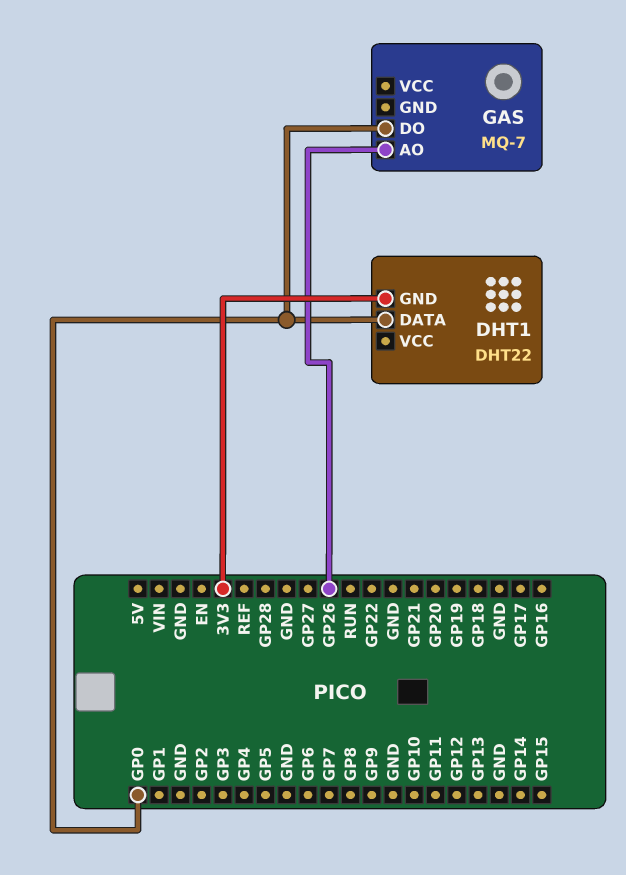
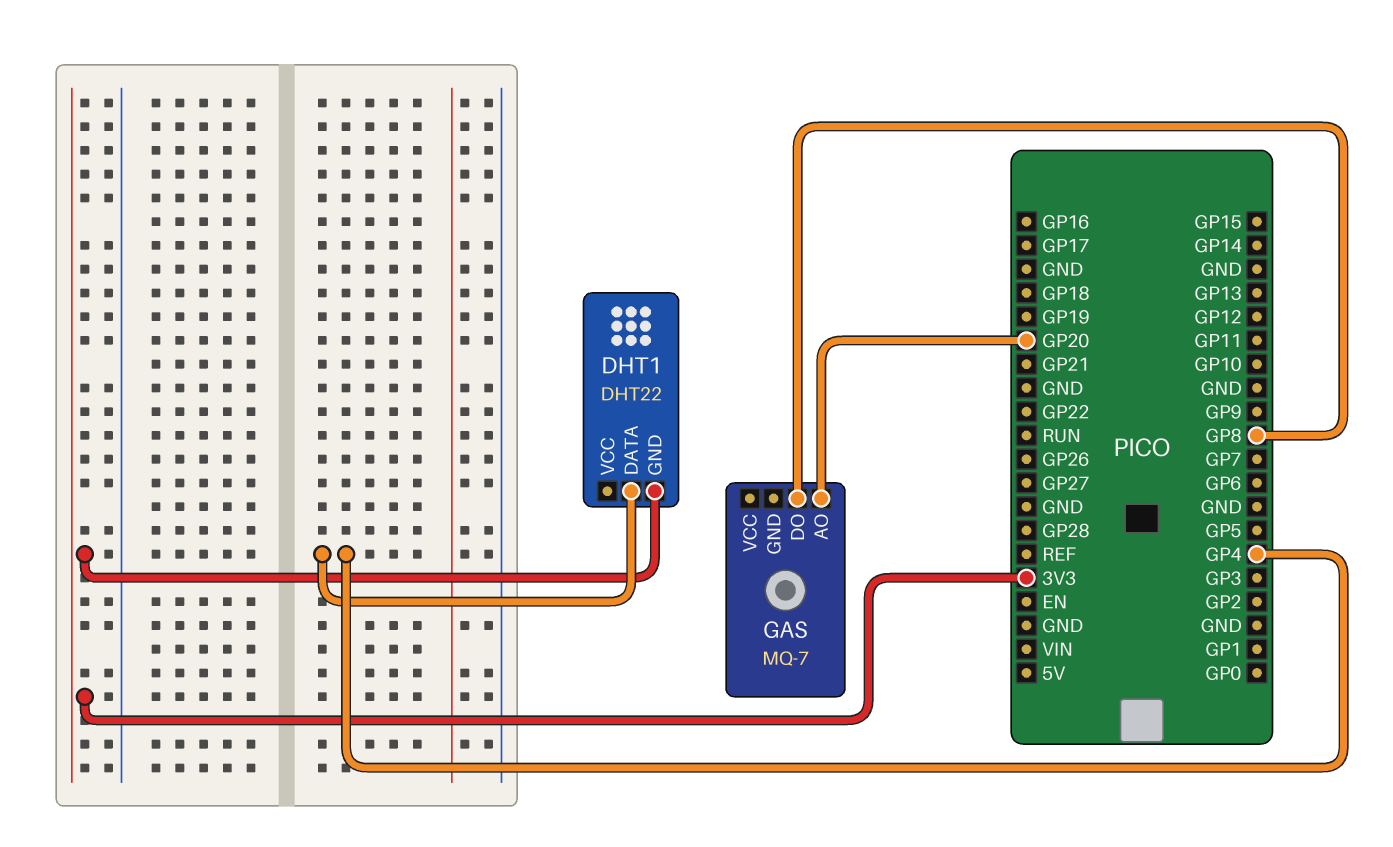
DHT1 pin DATA: GP0 -> GP4
GAS pin AO: GP26 -> GP20
GAS pin DO: GP0 -> GP8

